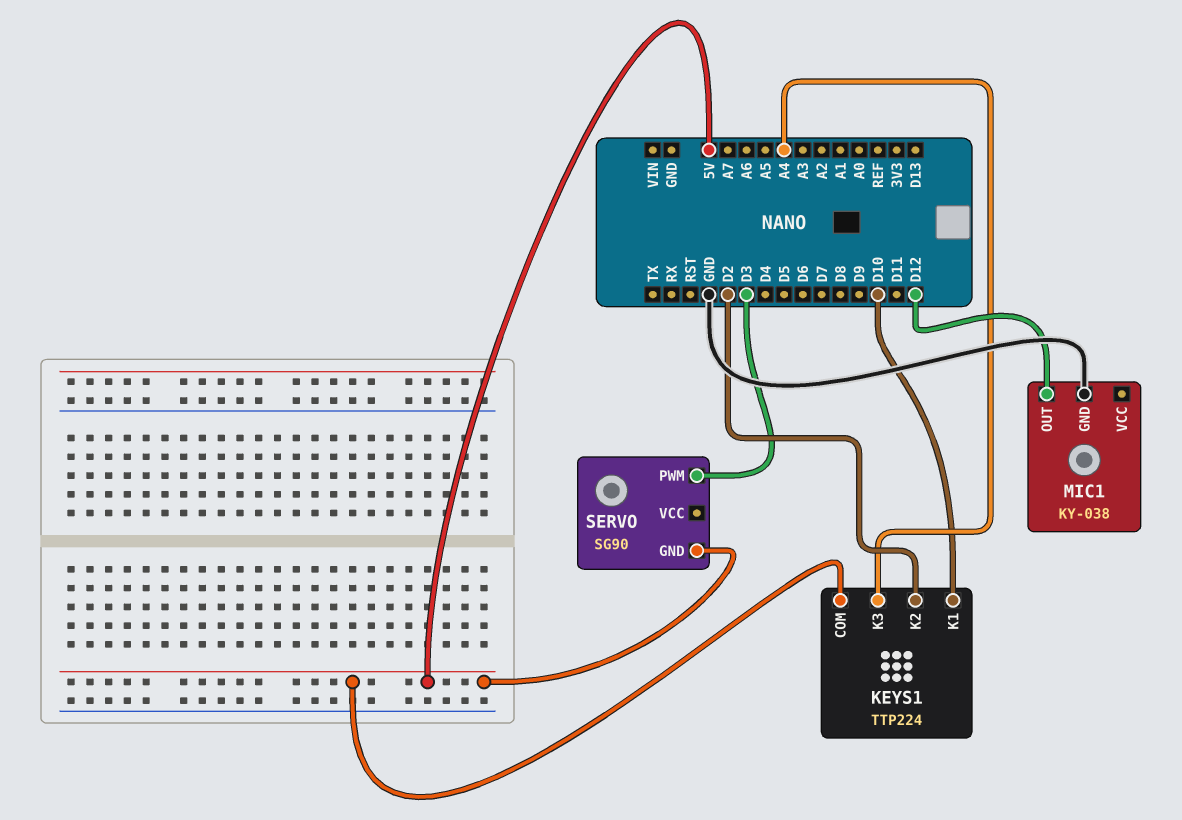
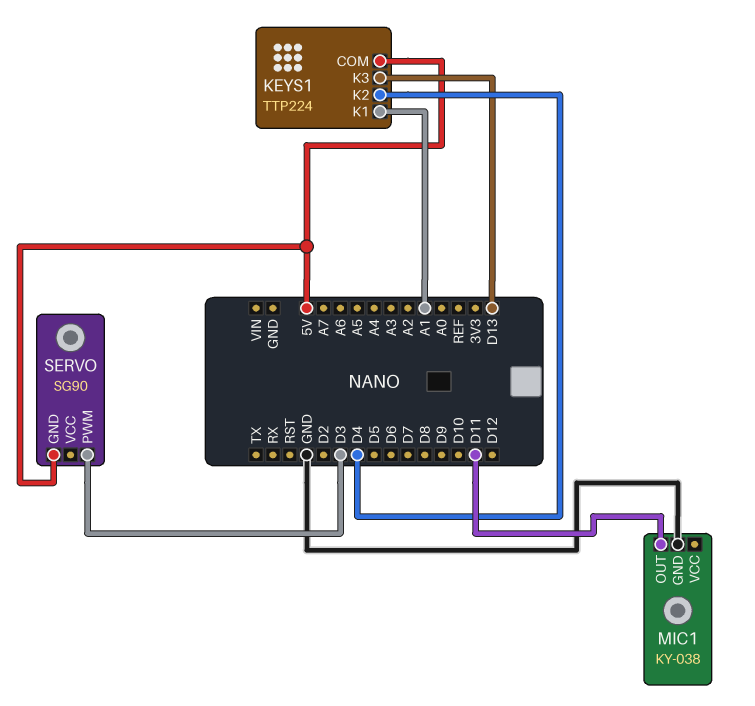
KEYS1 pin K1: D10 -> A1
KEYS1 pin K2: D2 -> D4
KEYS1 pin K3: A4 -> D13
MIC1 pin OUT: D12 -> D11

